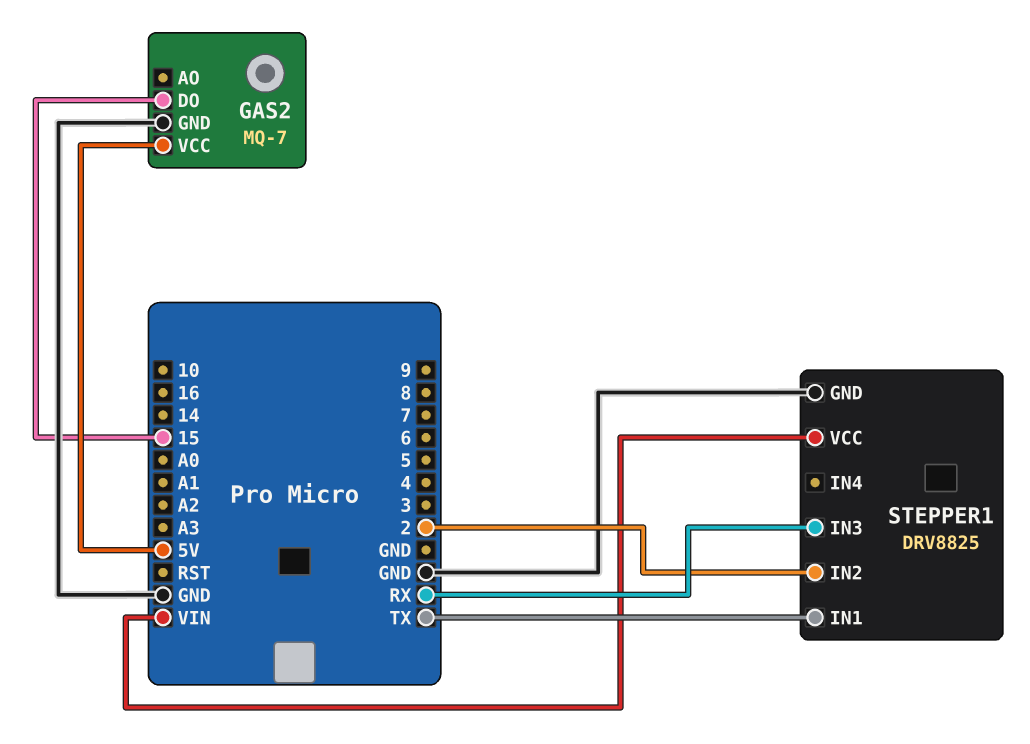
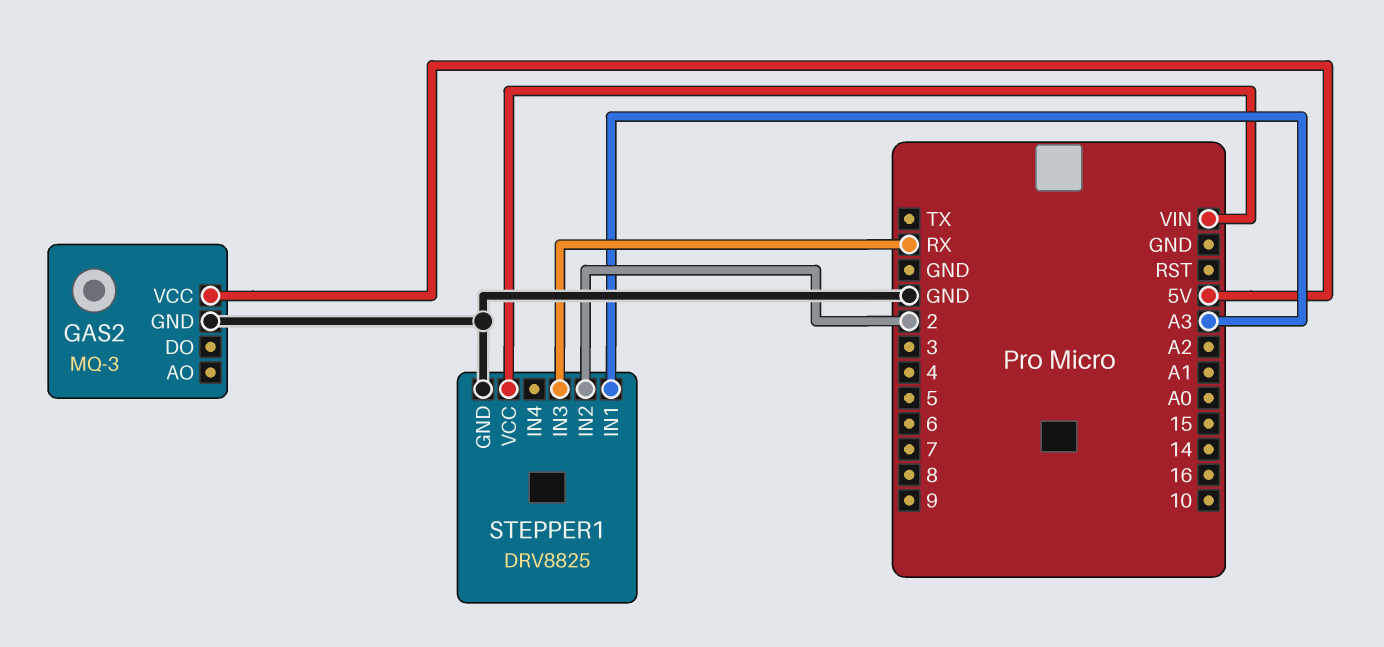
GAS2: MQ-7 -> MQ-3
GAS2 pin DO: 15 -> none
STEPPER1 pin IN1: TX -> A3

